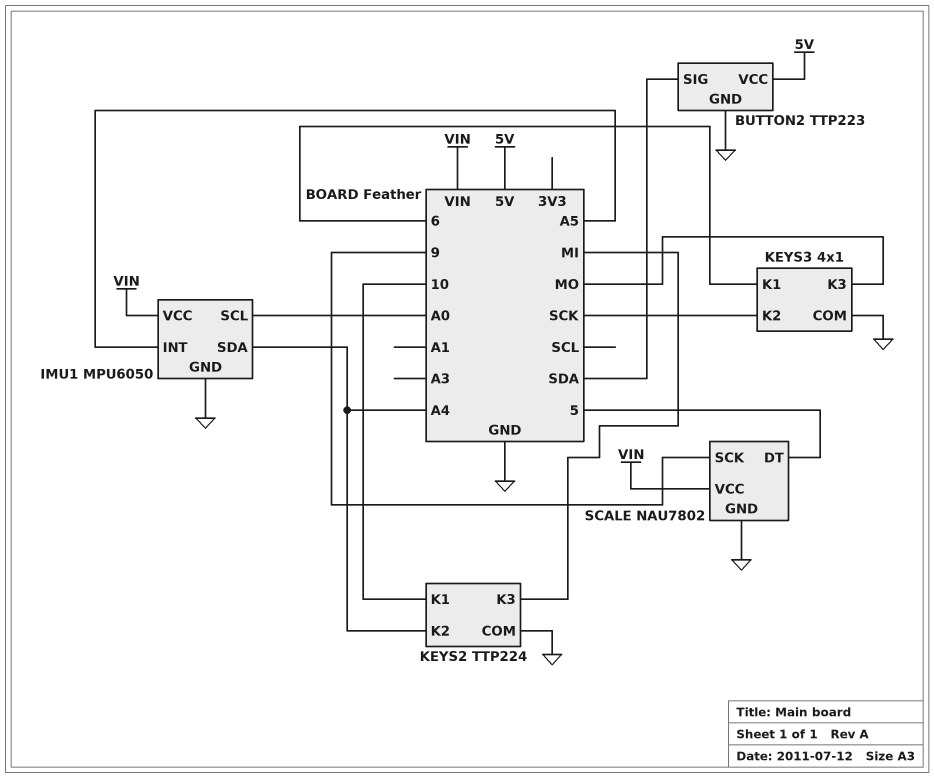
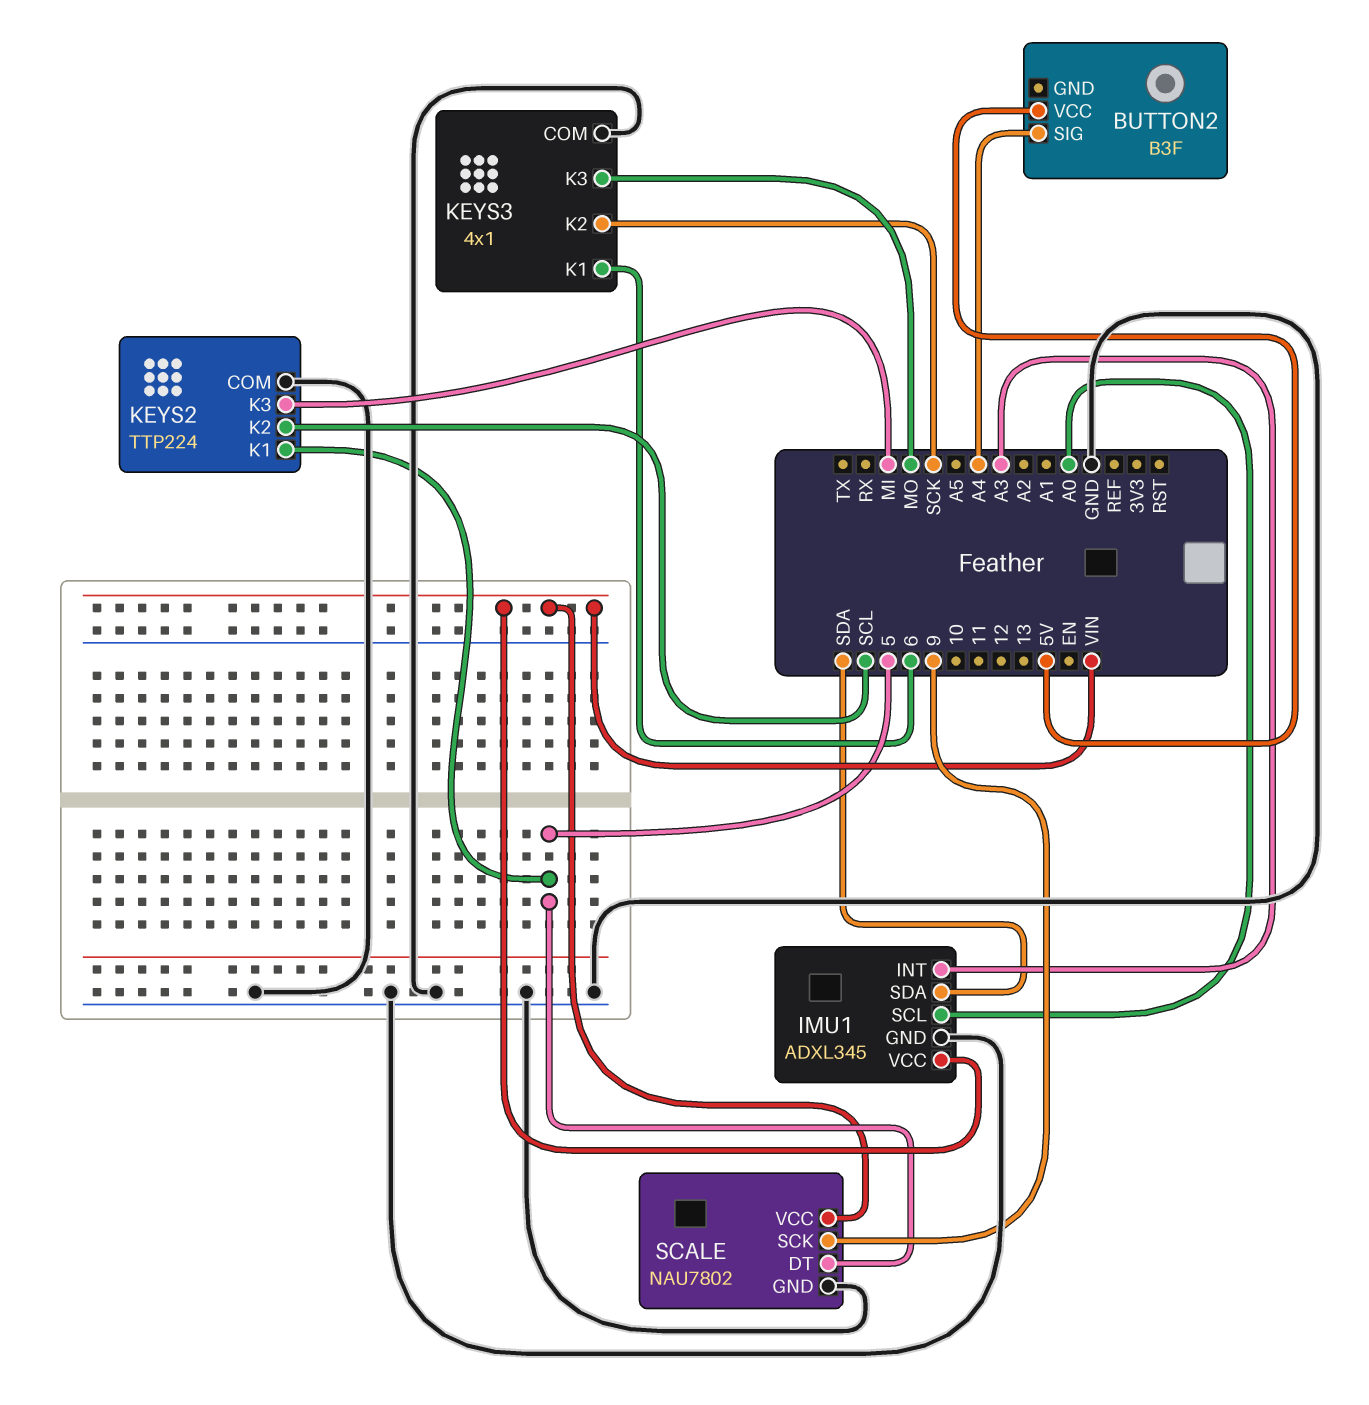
BUTTON2: TTP223 -> B3F
BUTTON2 pin GND: GND -> none
BUTTON2 pin SIG: SDA -> A4
IMU1: MPU6050 -> ADXL345
IMU1 pin INT: A5 -> A3
IMU1 pin SDA: A4 -> SDA
KEYS2 pin K1: 10 -> 5
KEYS2 pin K2: A4 -> SCL

